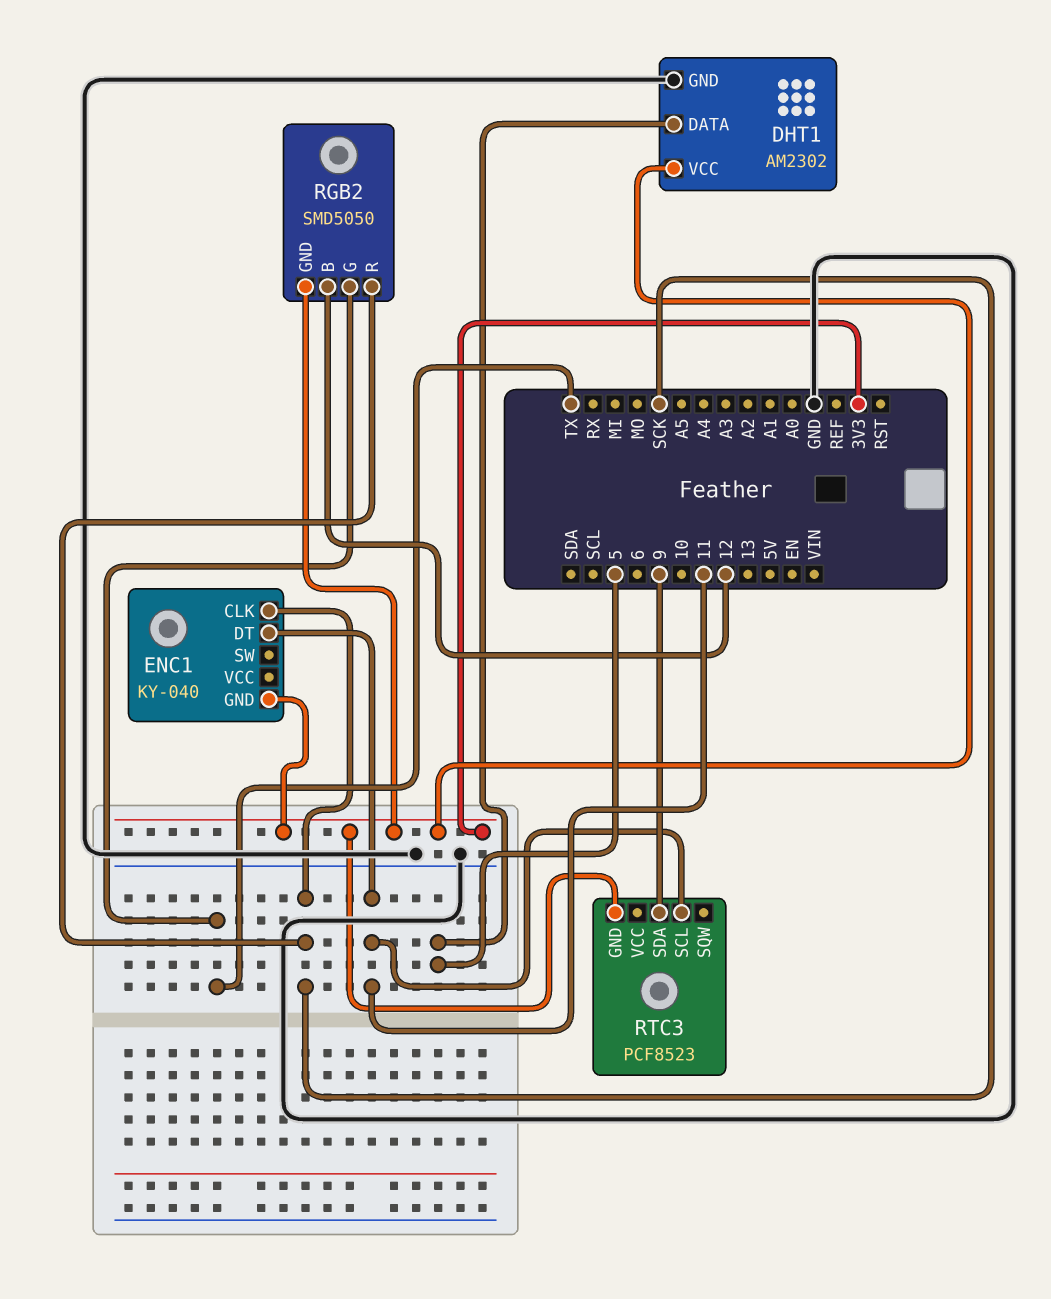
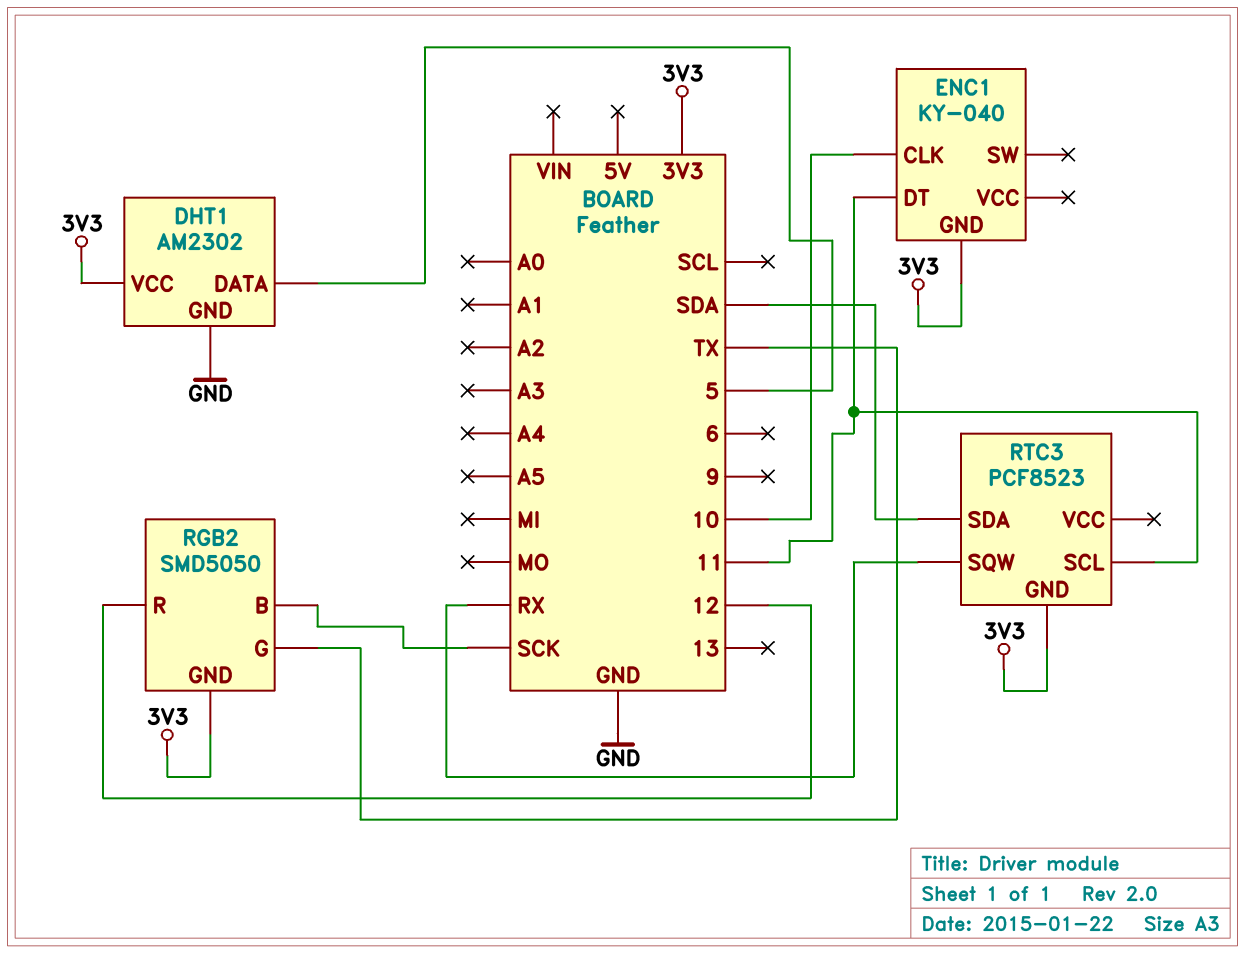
ENC1 pin CLK: SCK -> 10
RGB2 pin B: 12 -> SCK
RGB2 pin R: SCK -> 12
RTC3 pin SDA: 9 -> SDA
RTC3 pin SQW: none -> RX

